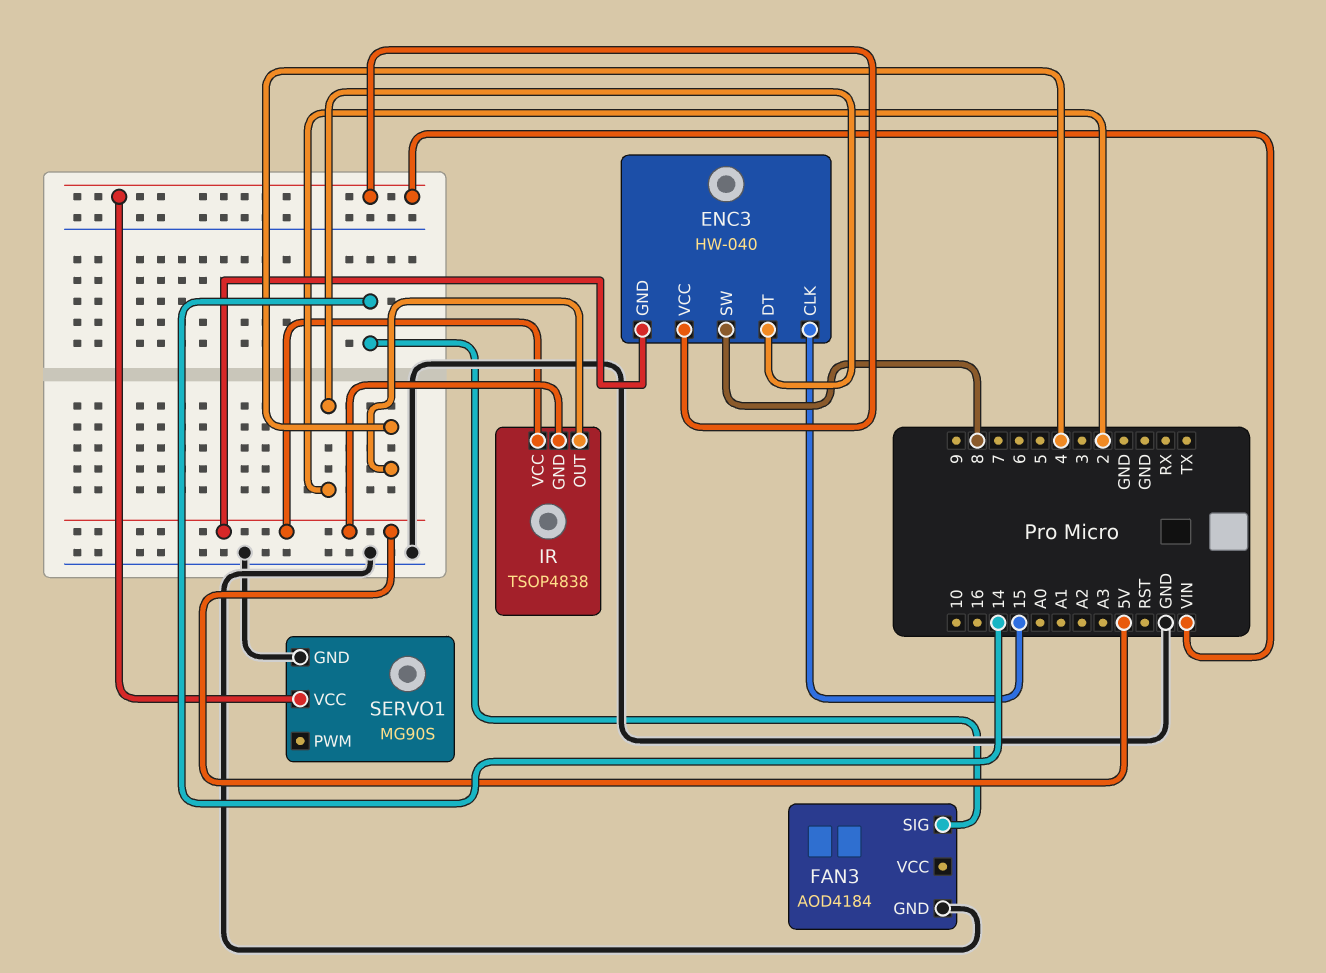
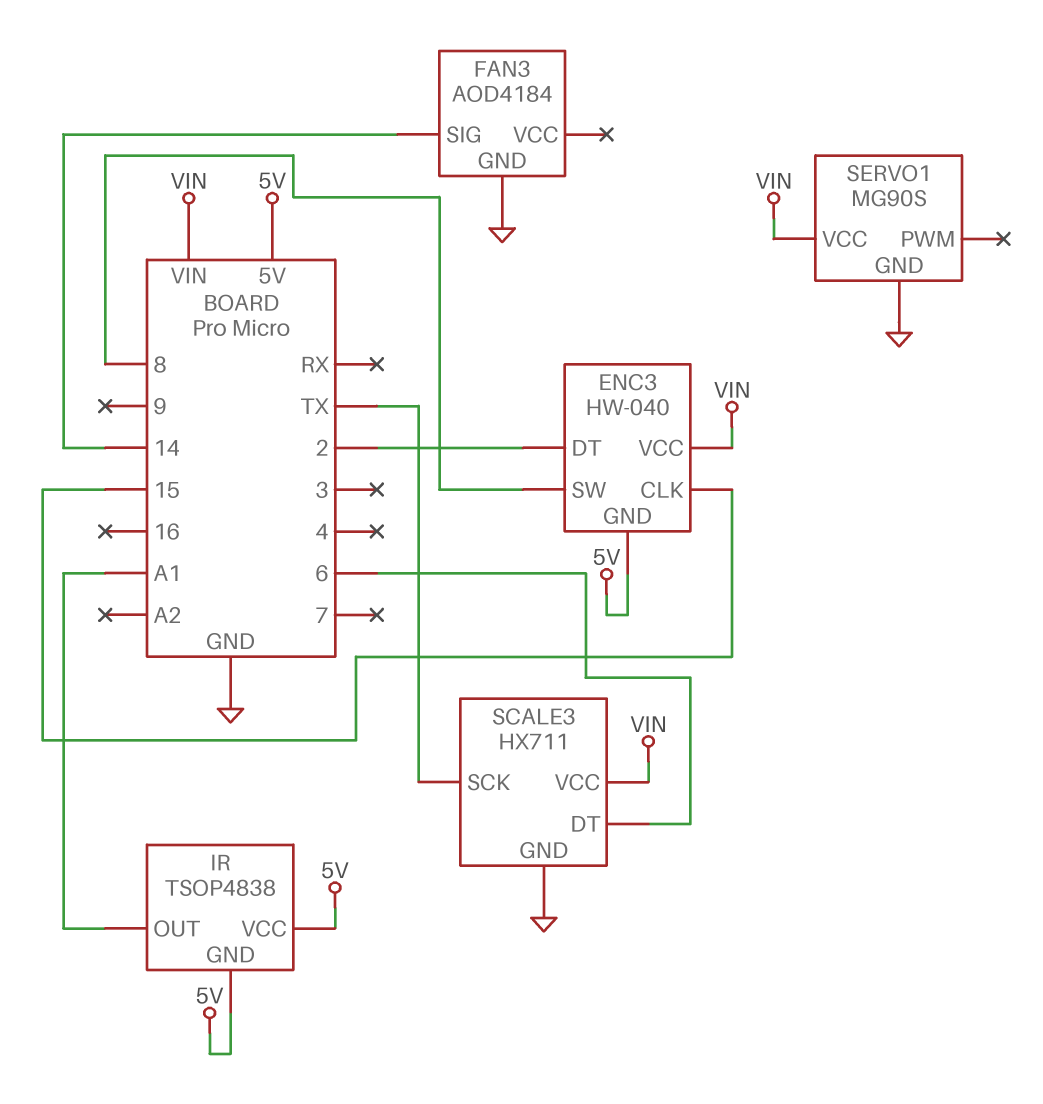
IR pin OUT: 4 -> A1
SCALE3: none -> HX711
SCALE3 pin DT: none -> 6
SCALE3 pin GND: none -> GND
SCALE3 pin SCK: none -> TX
SCALE3 pin VCC: none -> VIN

